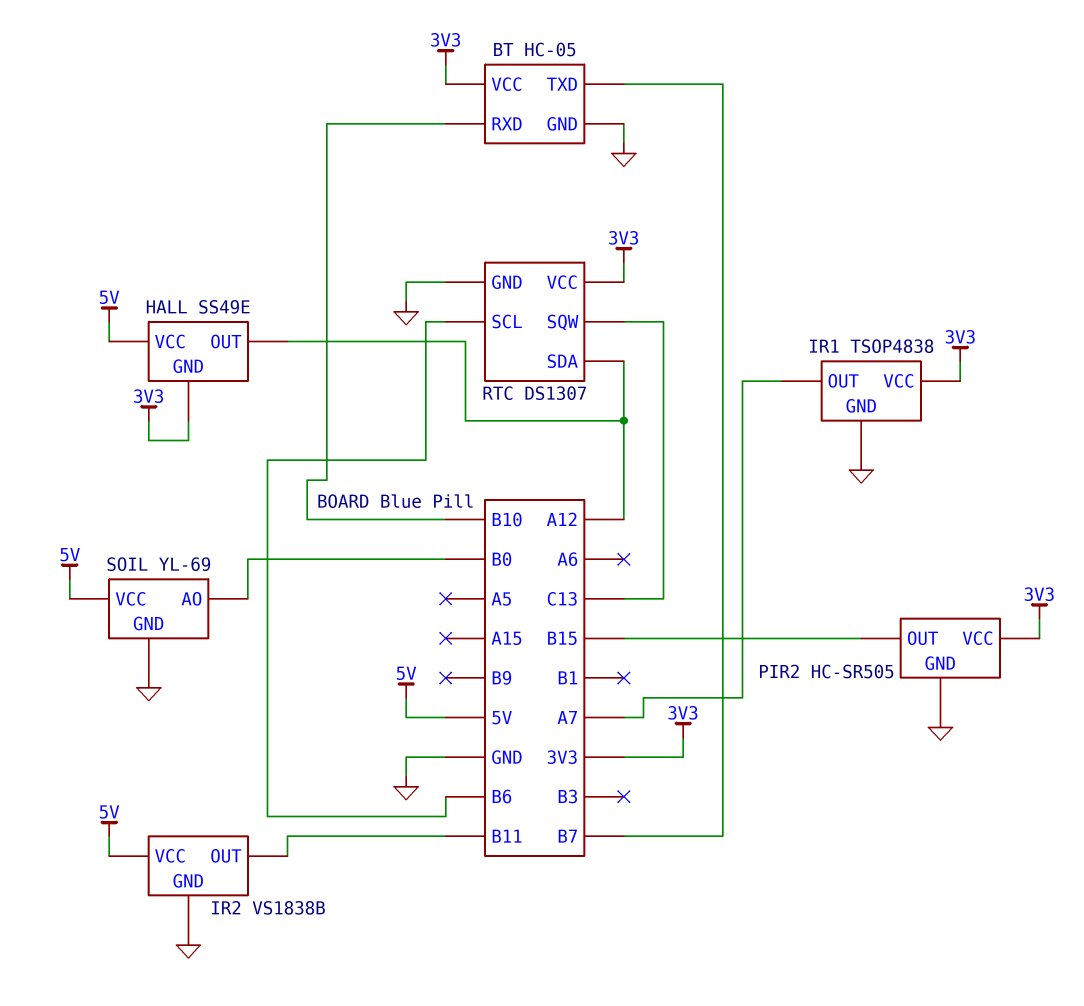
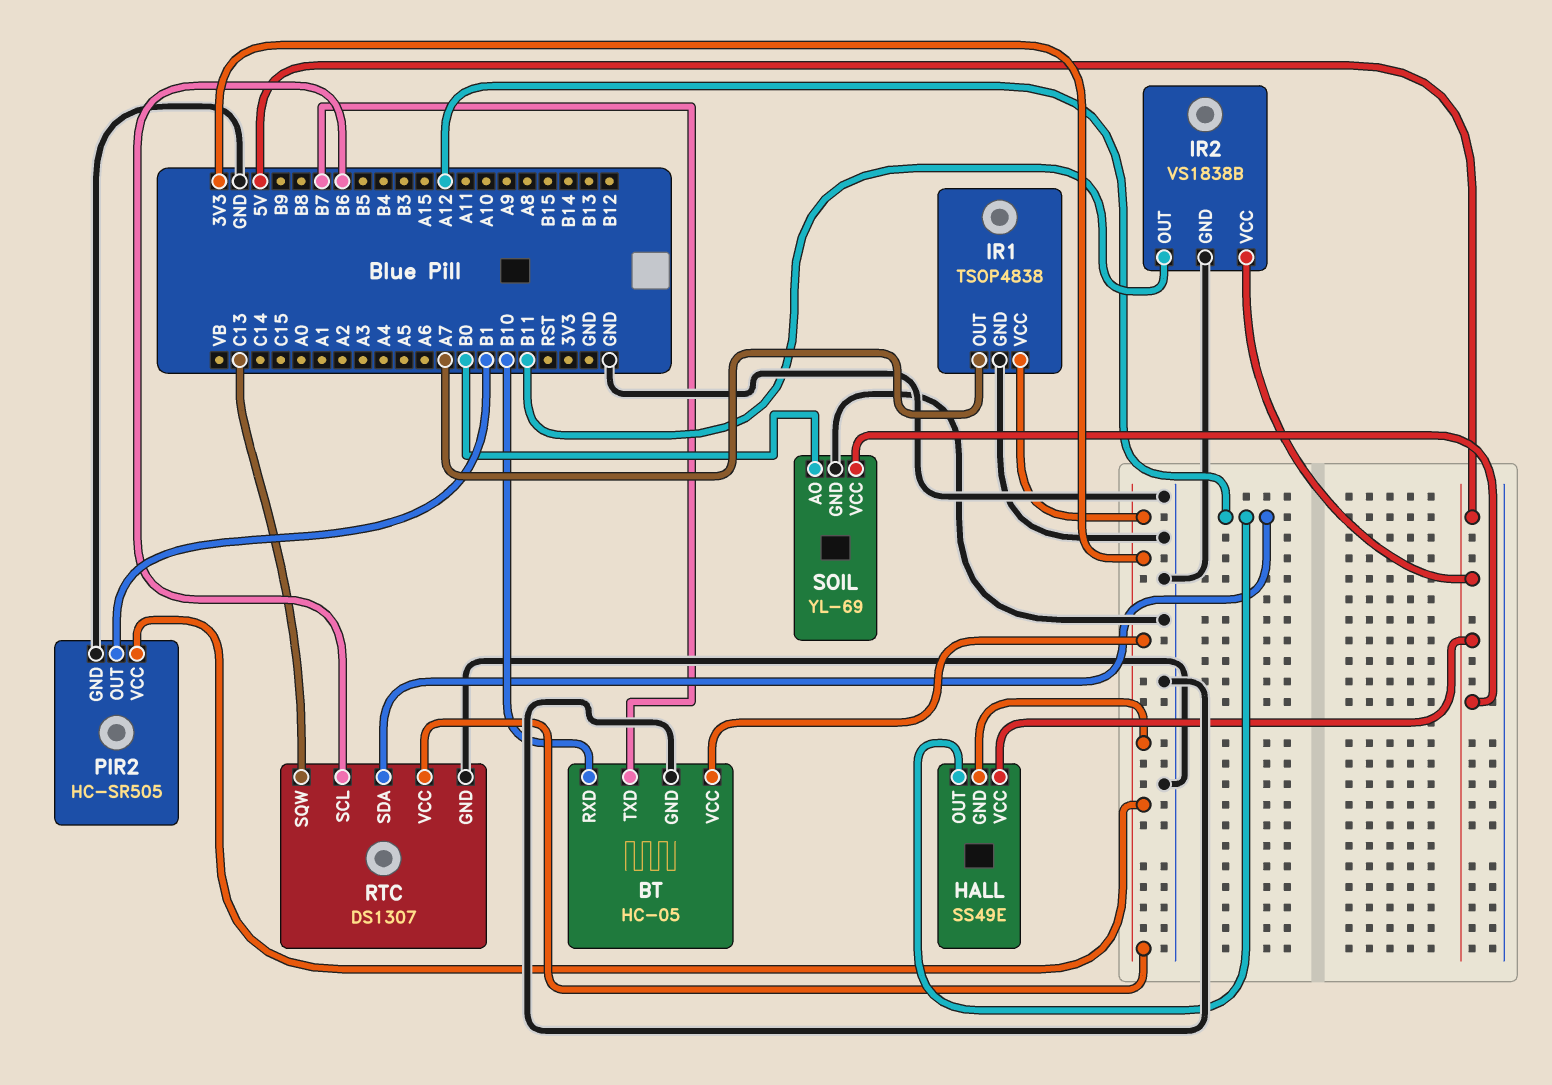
PIR2 pin OUT: B15 -> B1

